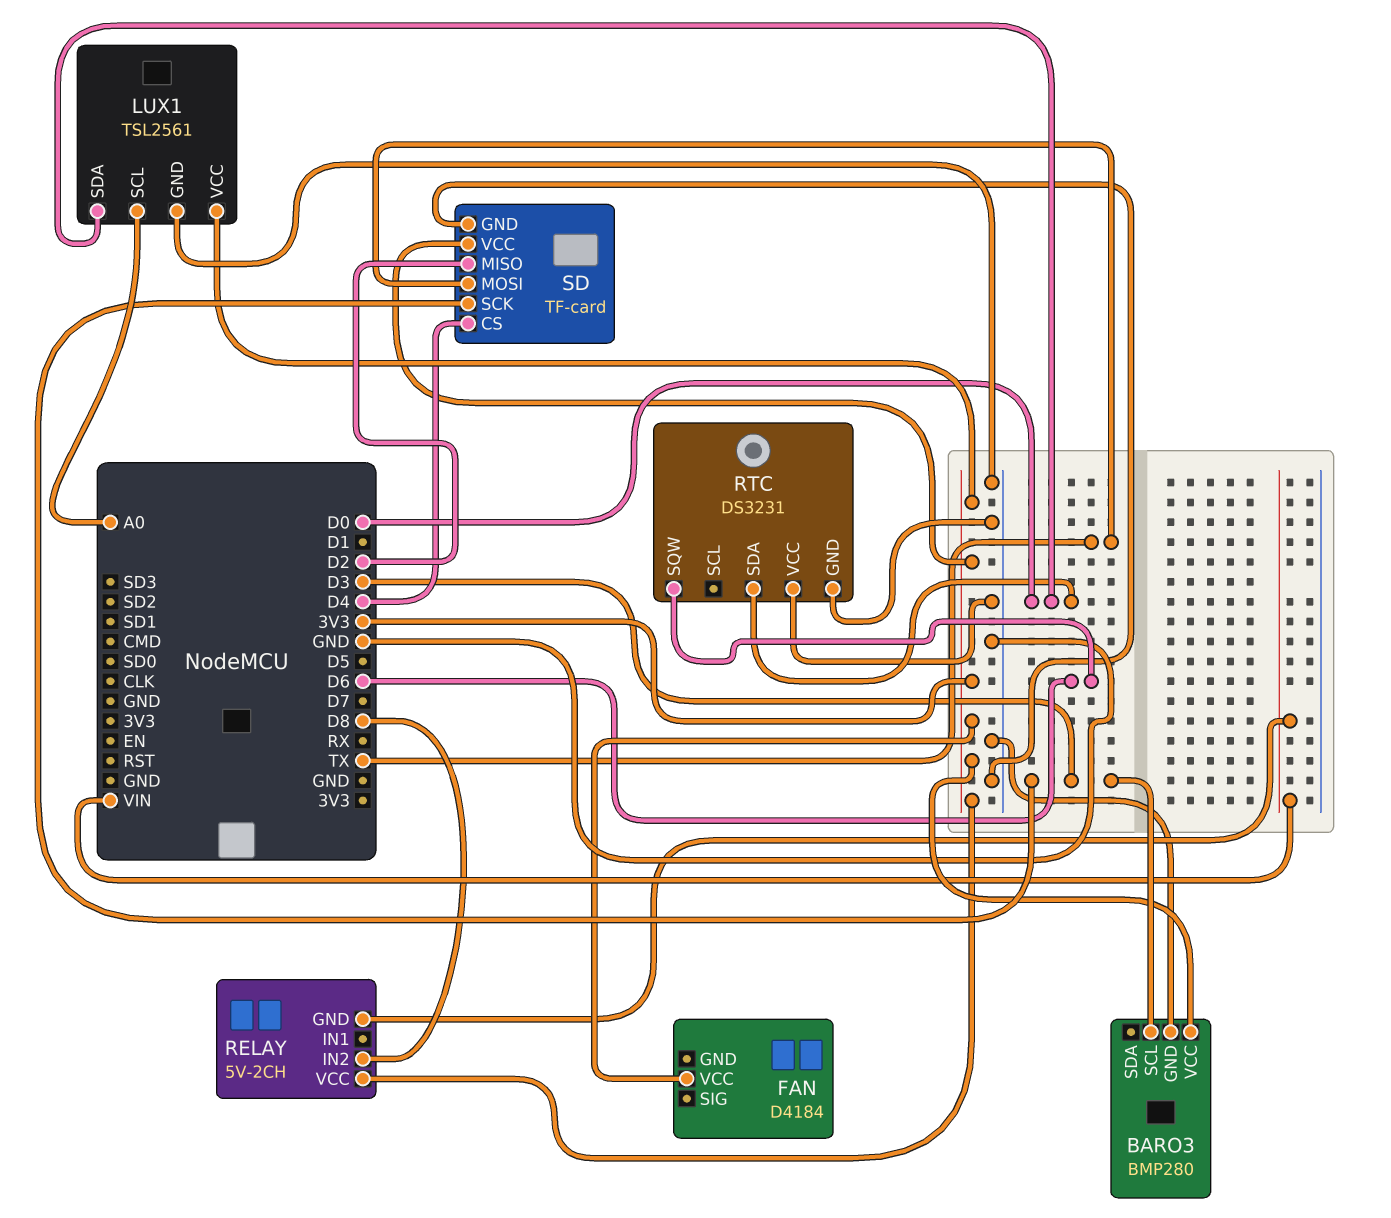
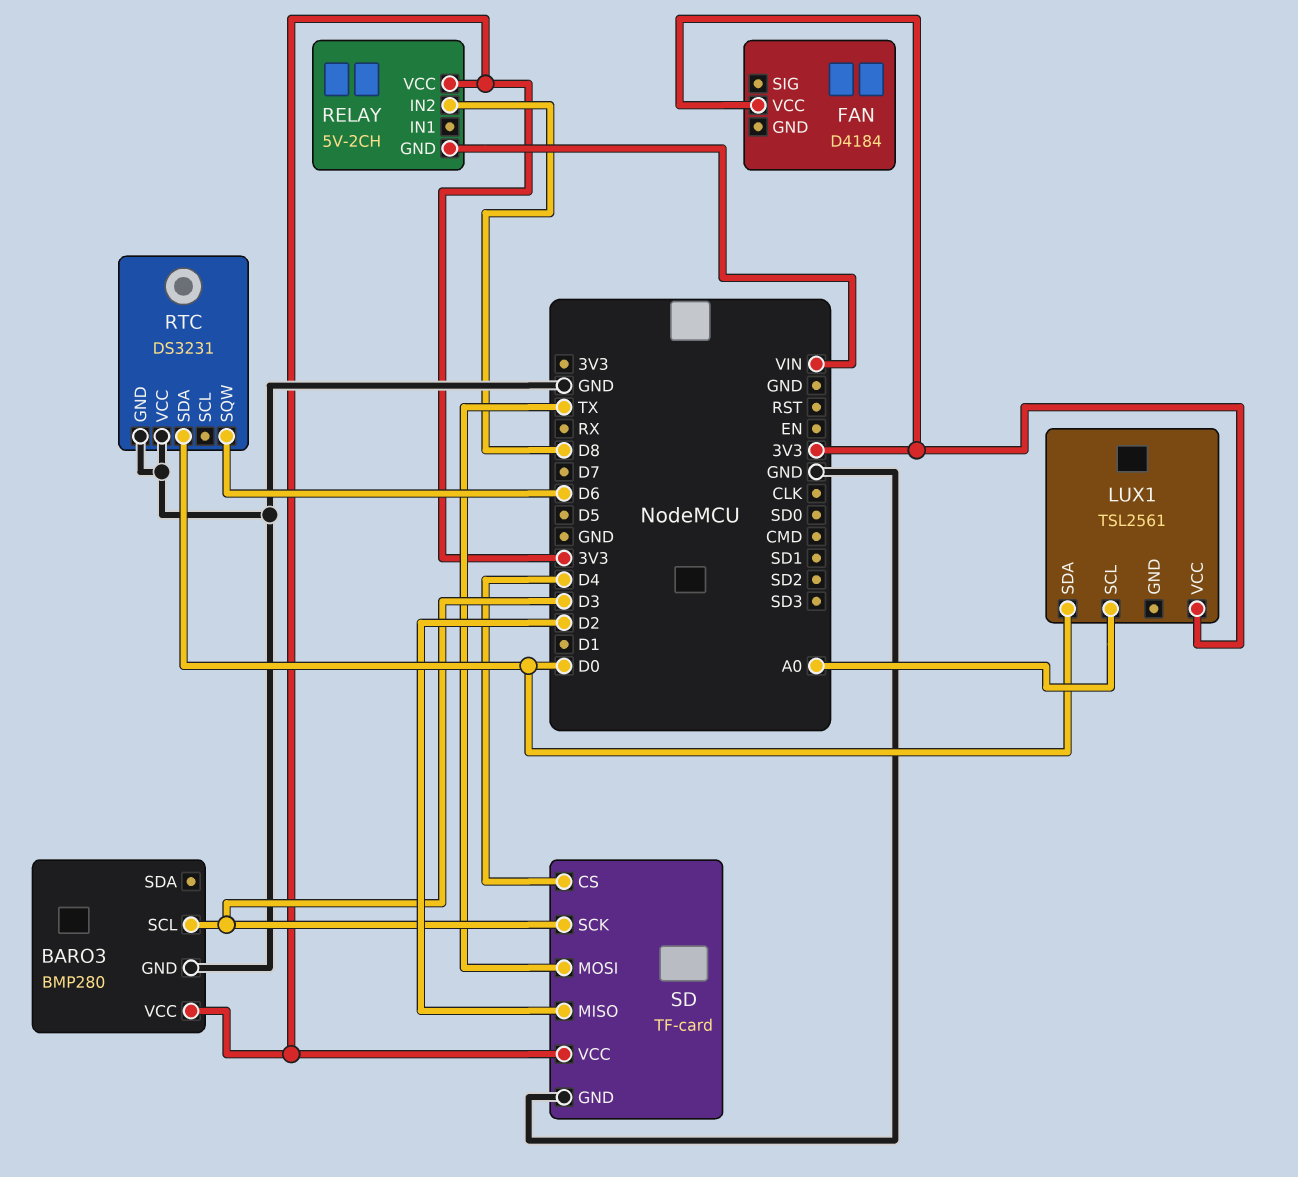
LUX1 pin GND: GND -> none

